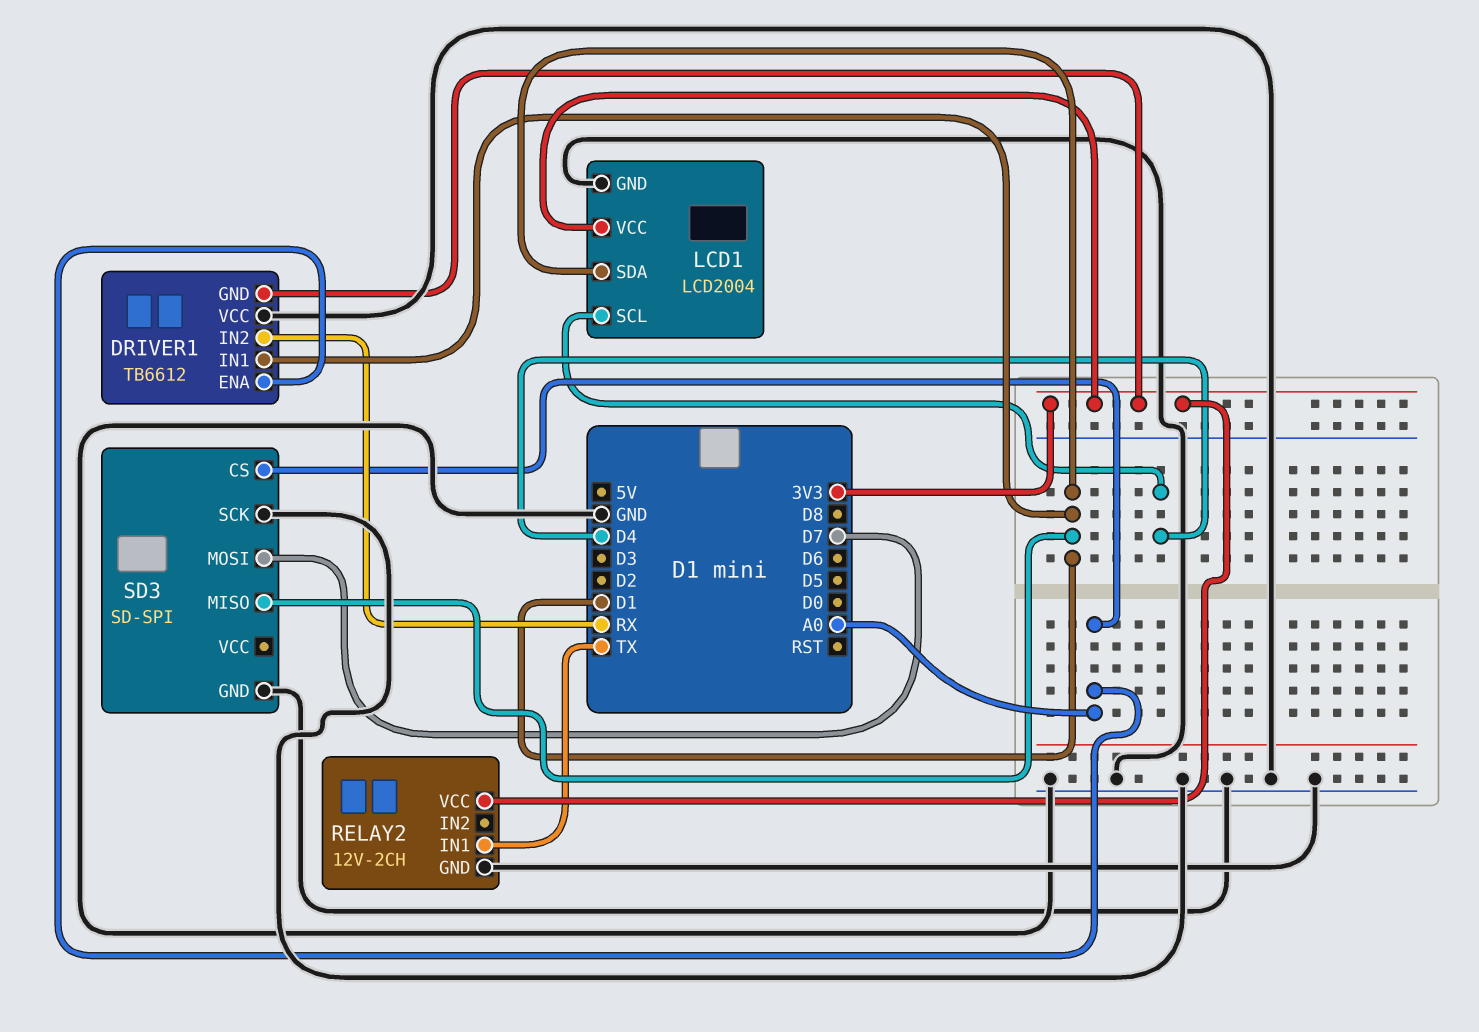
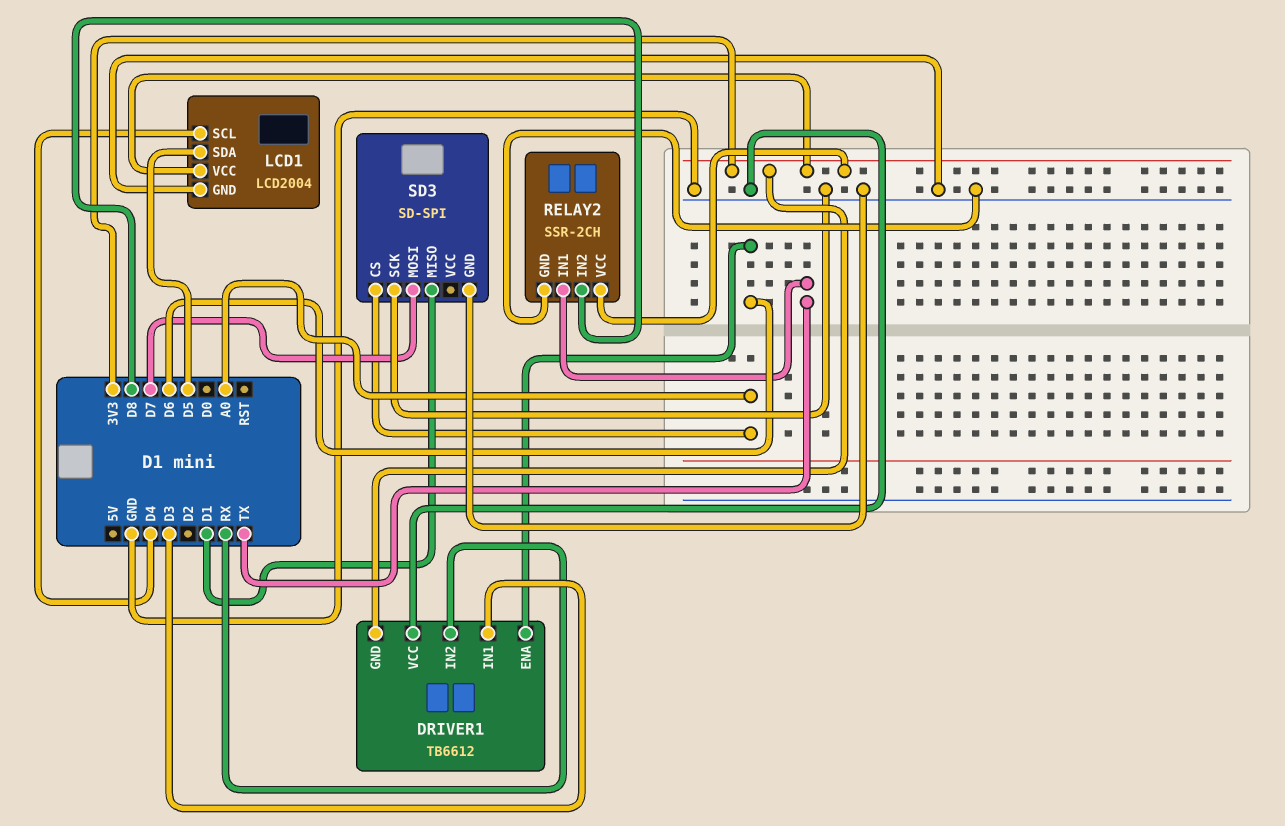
DRIVER1 pin ENA: A0 -> D6
DRIVER1 pin IN1: D1 -> D3
LCD1 pin SDA: D1 -> D5
RELAY2: 12V-2CH -> SSR-2CH
RELAY2 pin IN2: none -> D8

